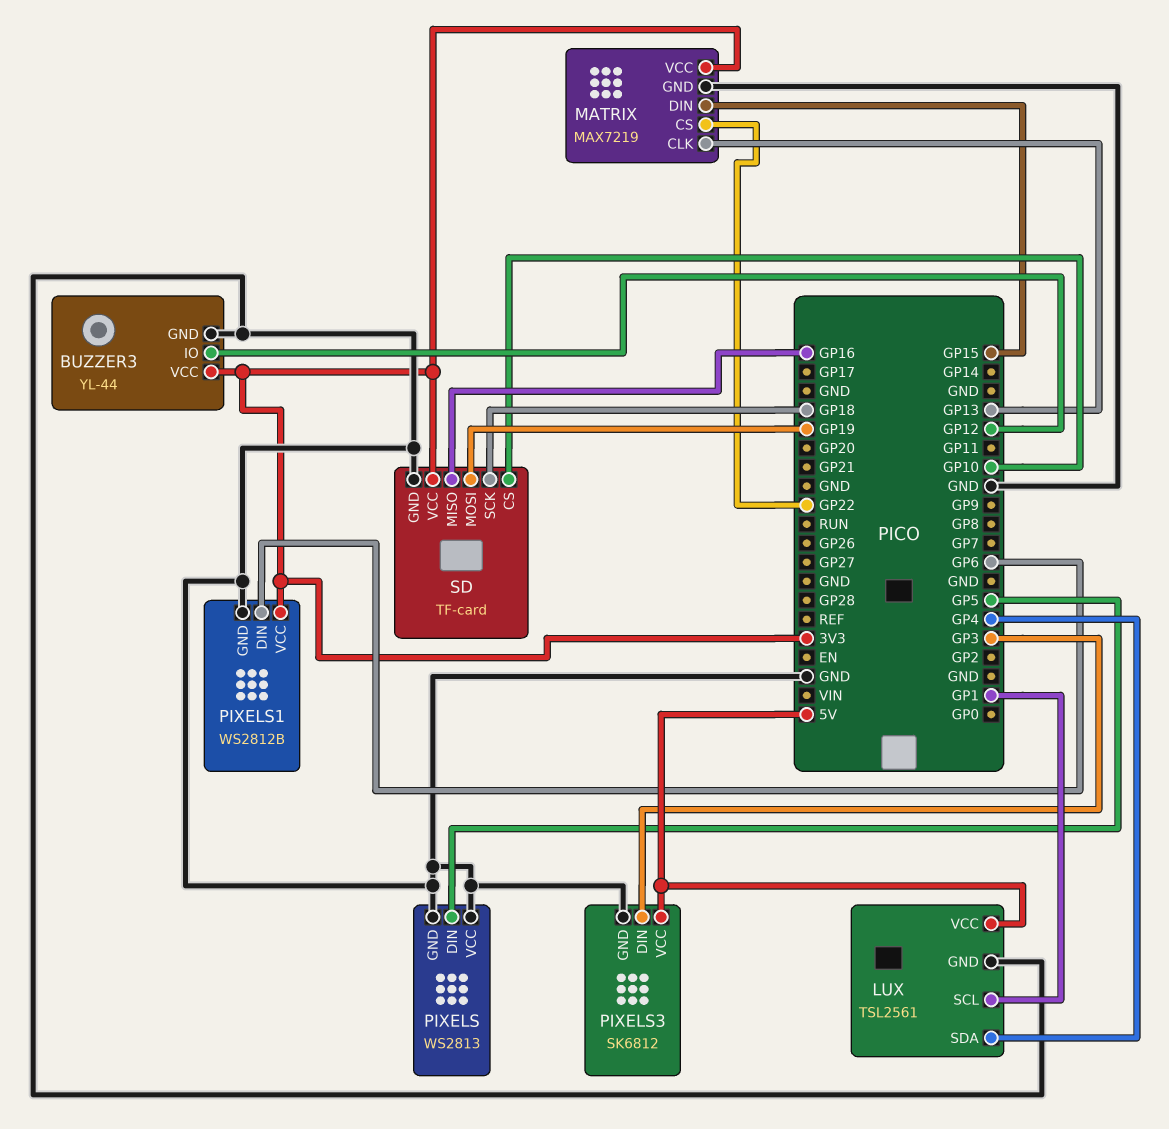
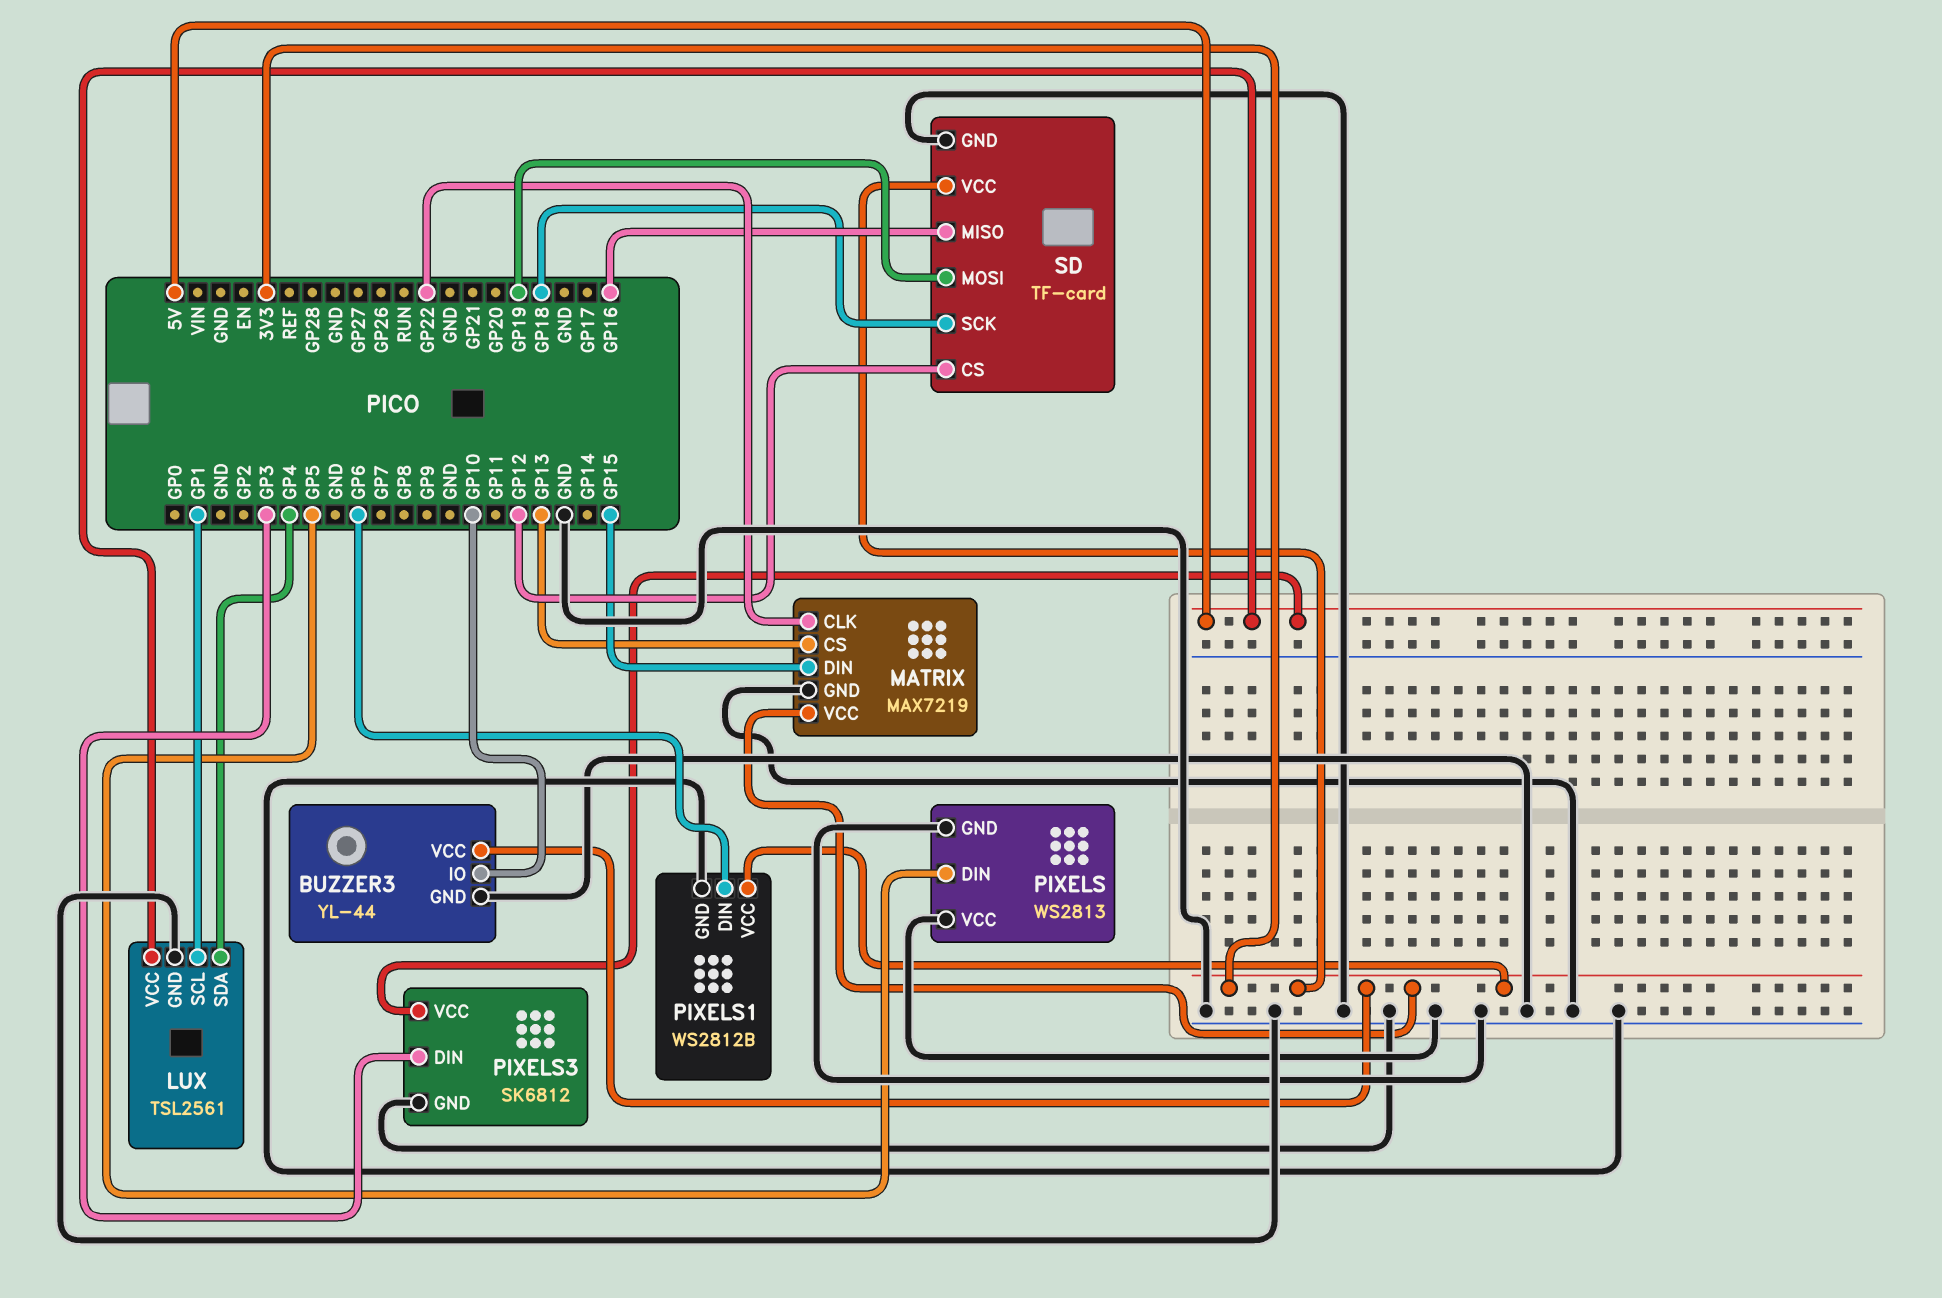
BUZZER3 pin IO: GP12 -> GP10
MATRIX pin CLK: GP13 -> GP22
MATRIX pin CS: GP22 -> GP13
SD pin CS: GP10 -> GP12

